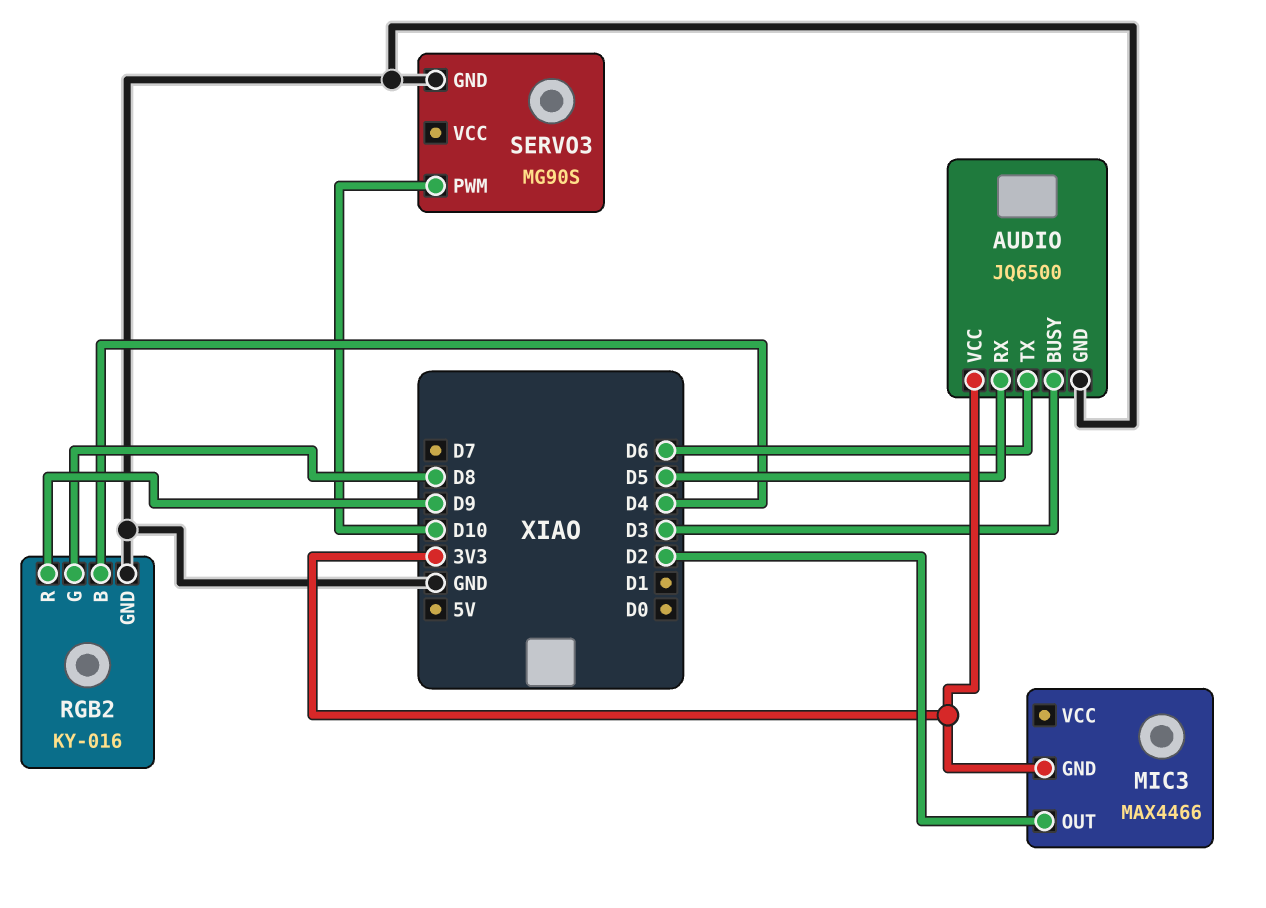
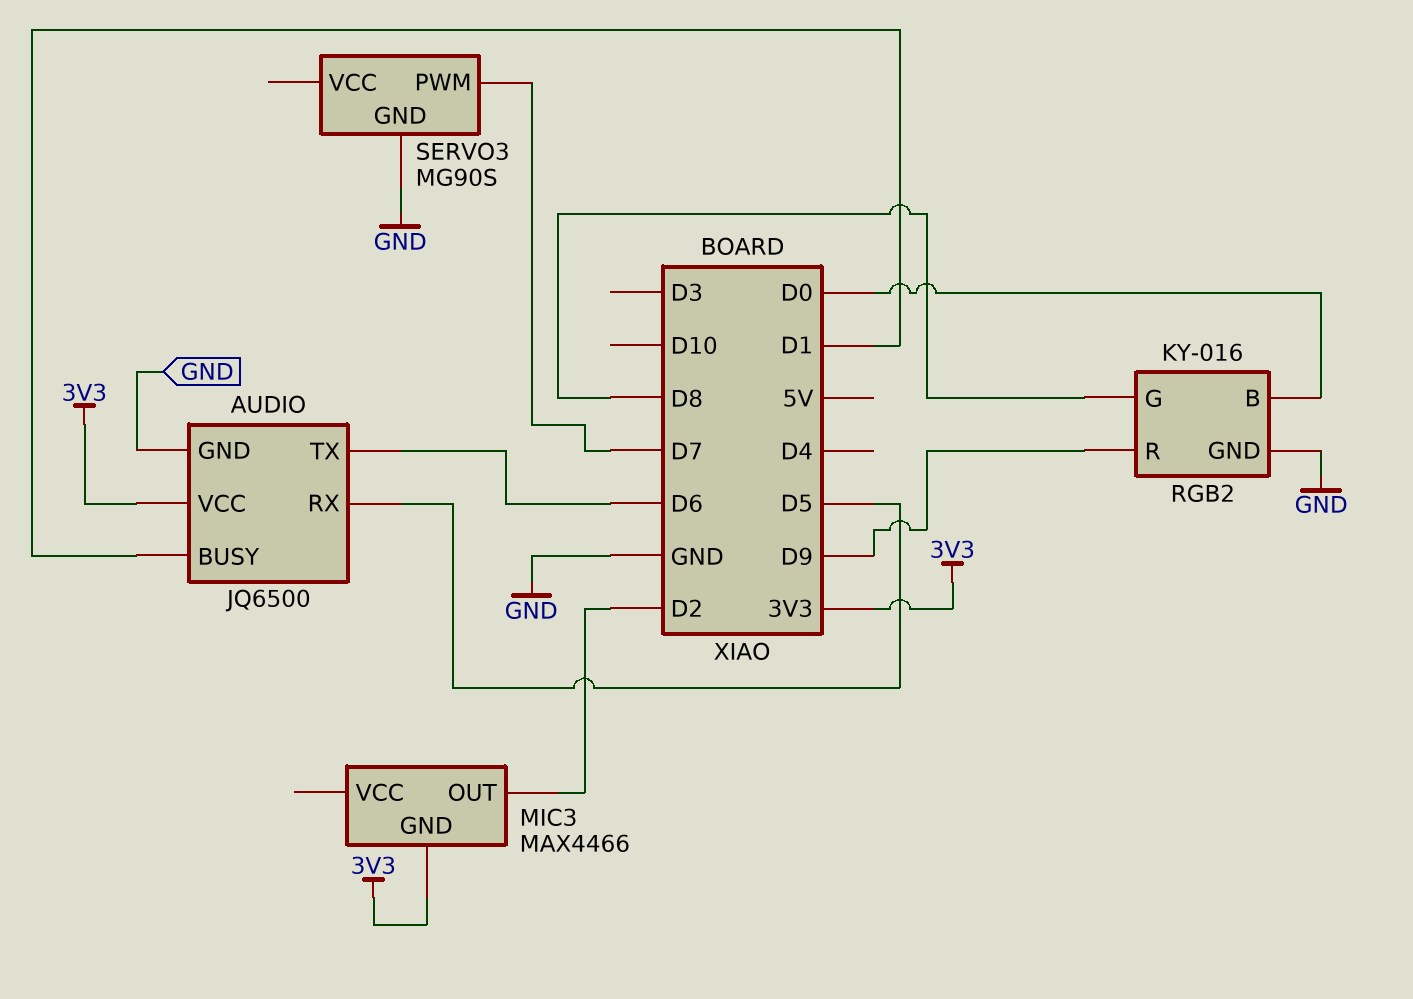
AUDIO pin BUSY: D3 -> D1
RGB2 pin B: D4 -> D0
SERVO3 pin PWM: D10 -> D7

